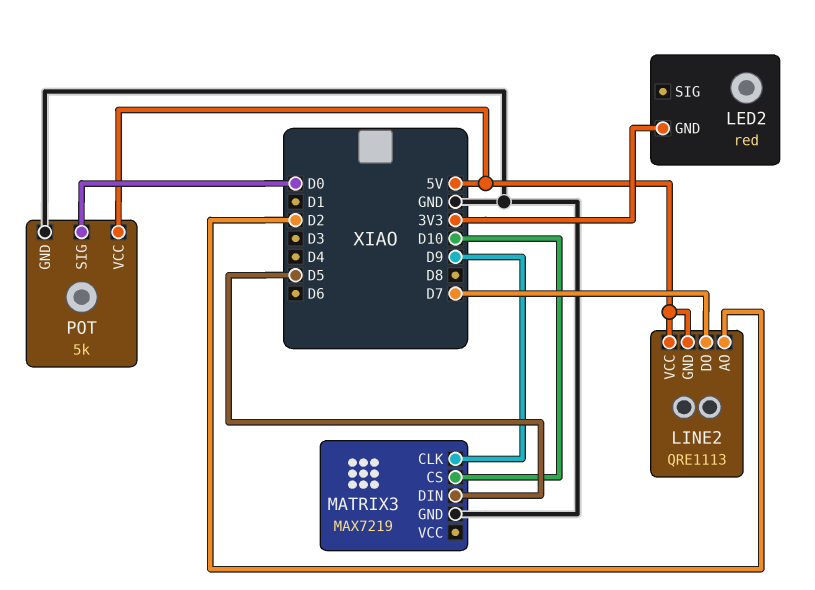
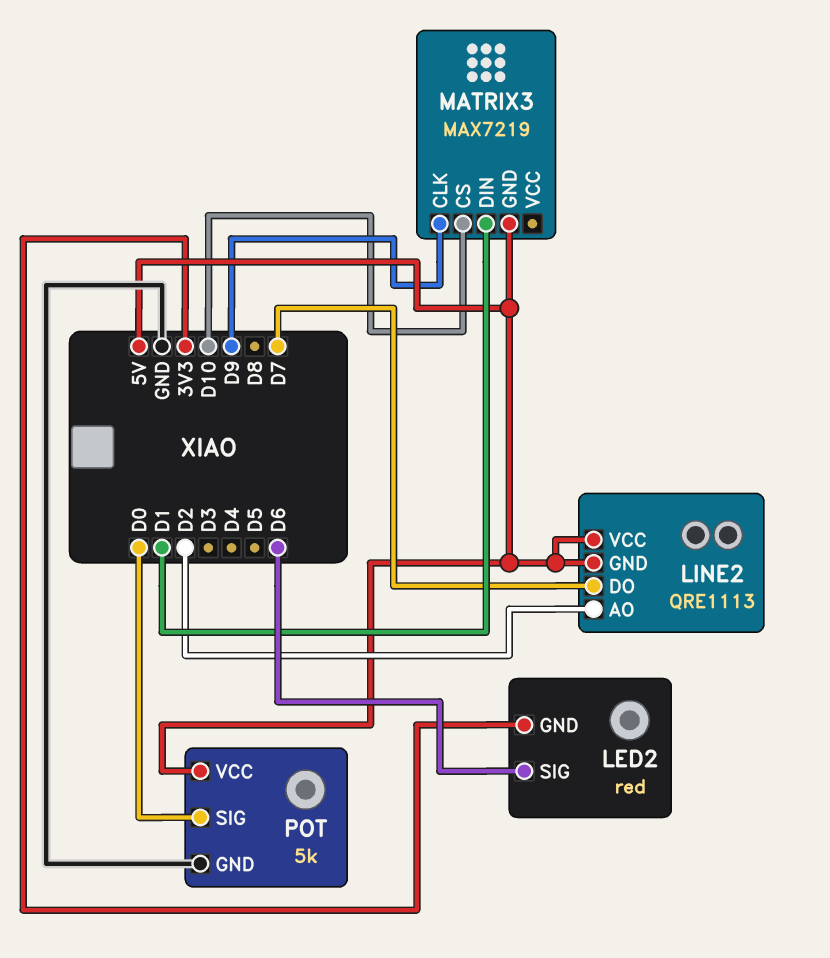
LED2 pin SIG: none -> D6
MATRIX3 pin DIN: D5 -> D1
MATRIX3 pin GND: GND -> 5V

